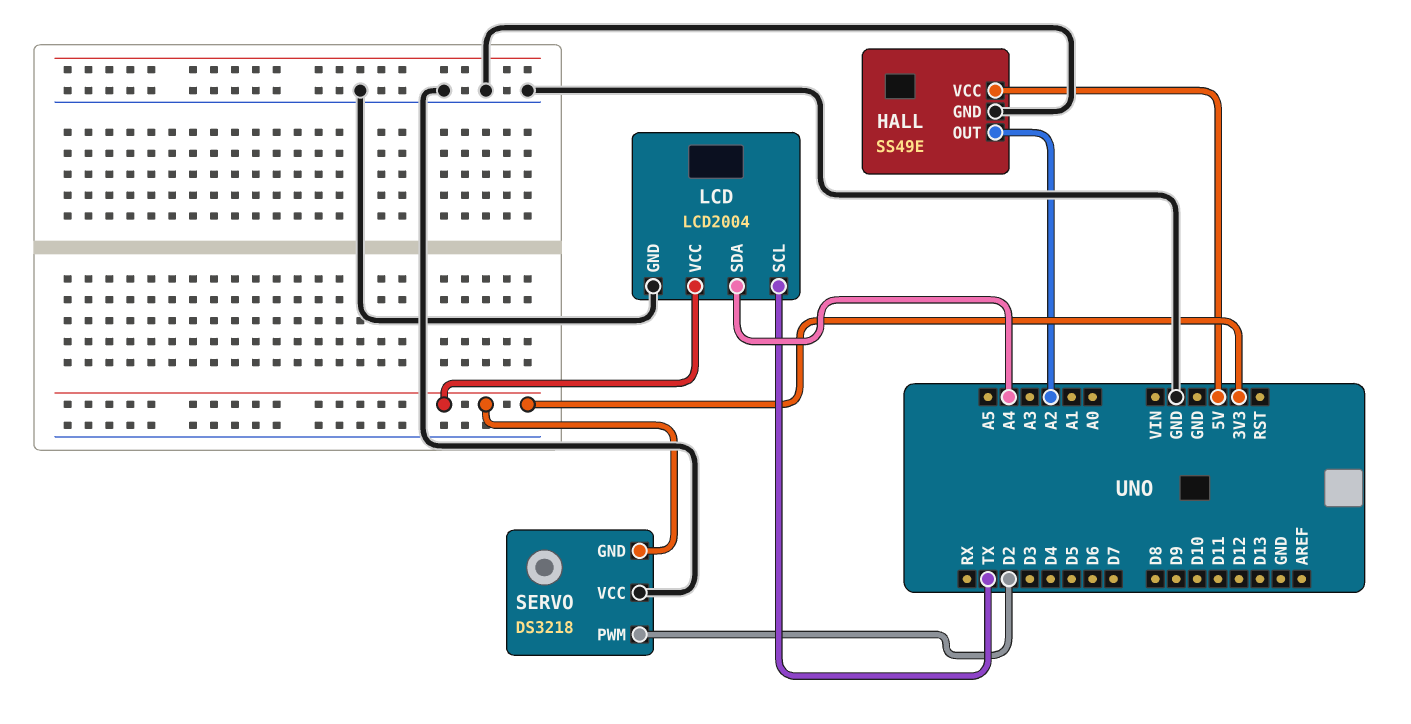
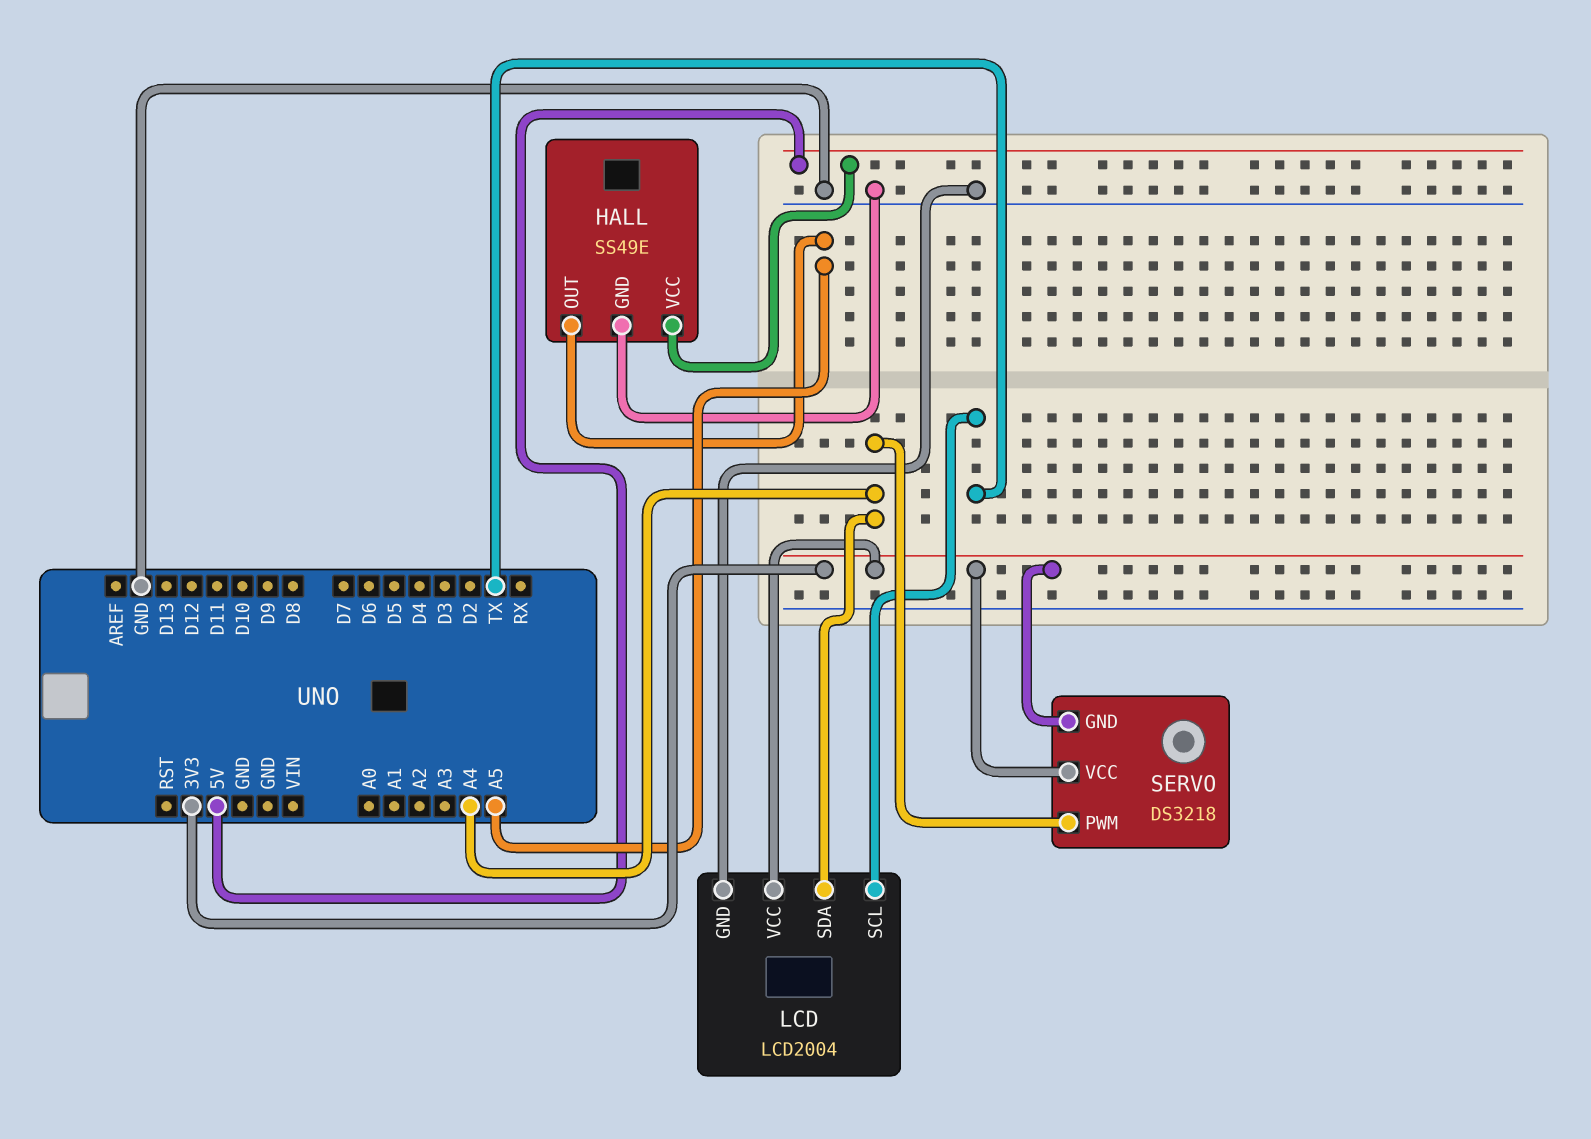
HALL pin OUT: A2 -> A5
SERVO pin PWM: D2 -> A4
SERVO pin VCC: GND -> 3V3

